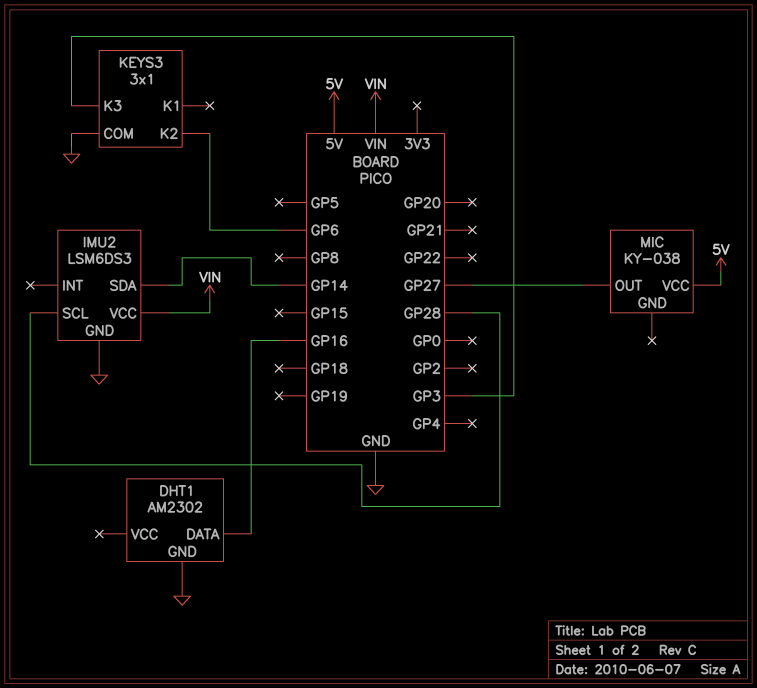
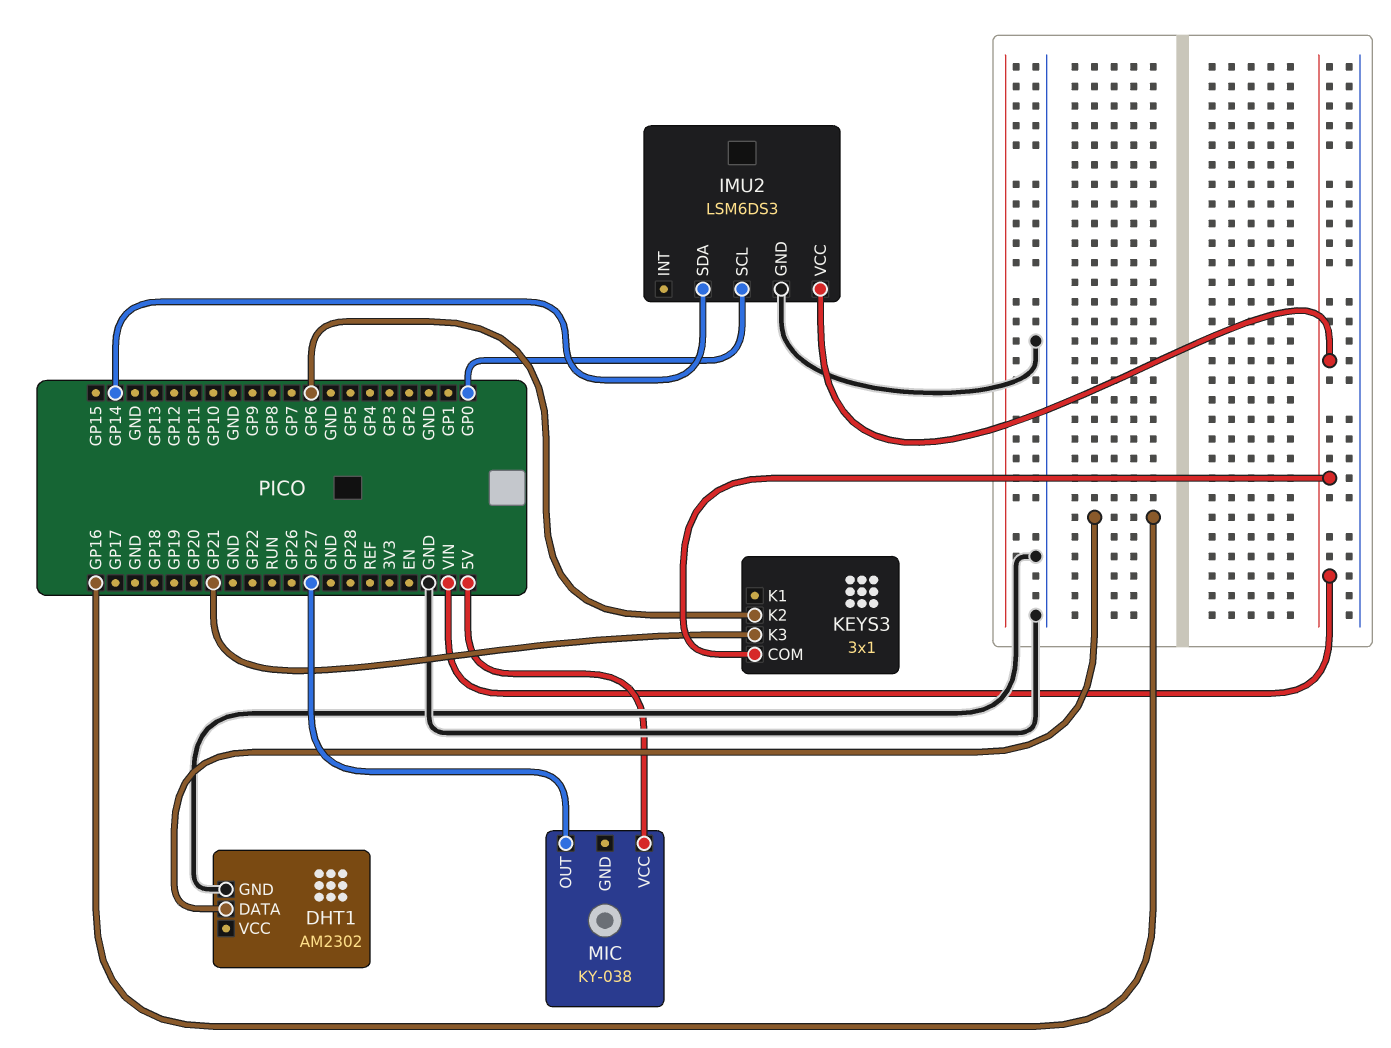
IMU2 pin SCL: GP28 -> GP0
KEYS3 pin COM: GND -> VIN
KEYS3 pin K3: GP3 -> GP21

